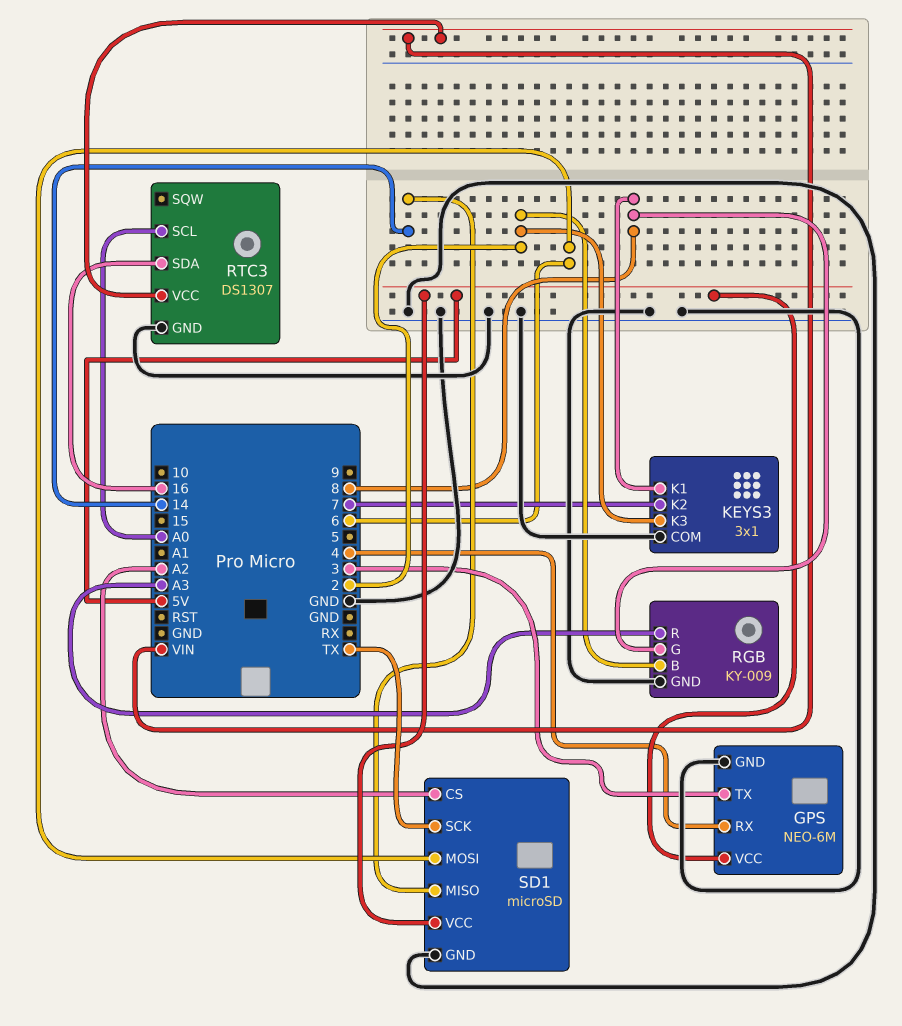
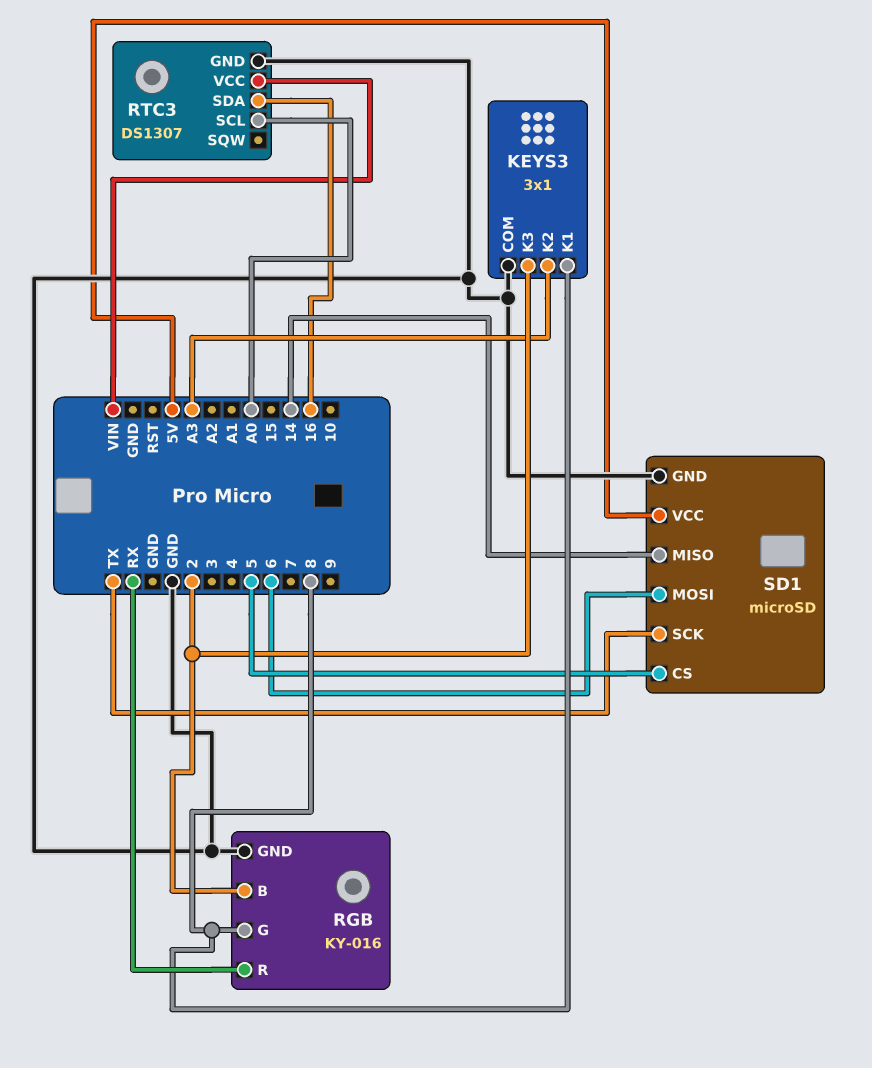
GPS: NEO-6M -> none
GPS pin GND: GND -> none
GPS pin RX: 4 -> none
GPS pin TX: 3 -> none
GPS pin VCC: 5V -> none
KEYS3 pin K2: 7 -> A3
RGB: KY-009 -> KY-016
RGB pin R: A3 -> RX
SD1 pin CS: A2 -> 5

